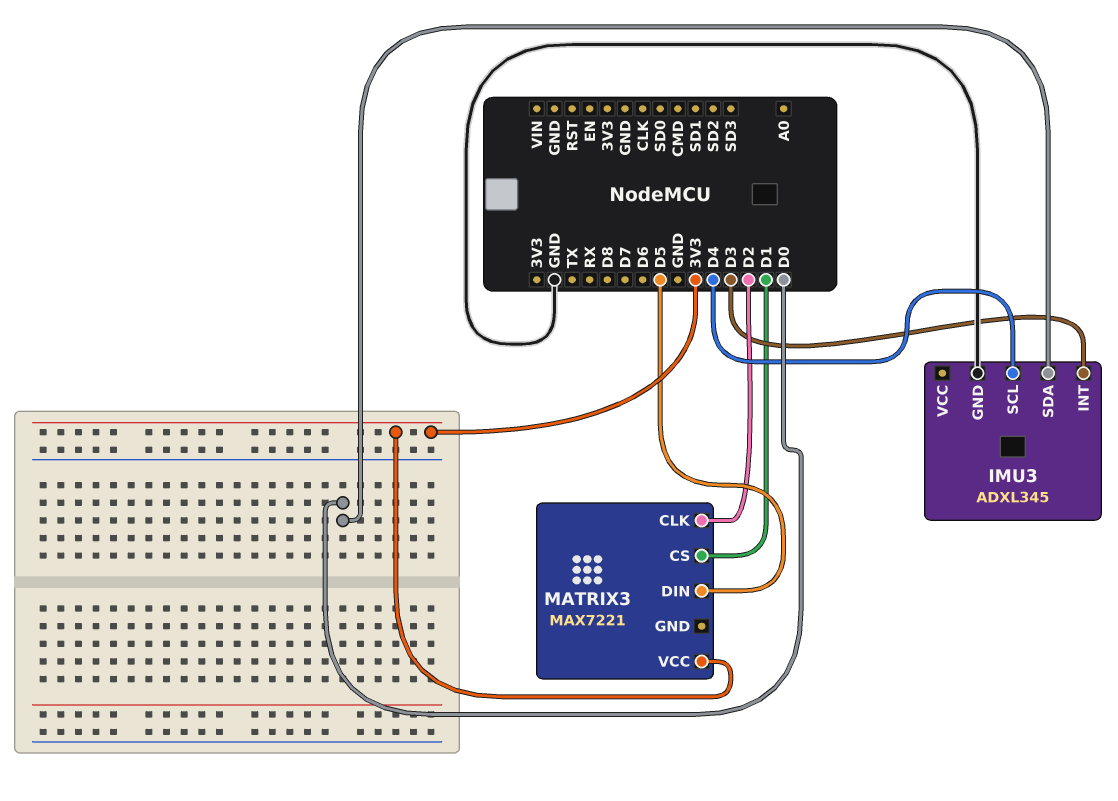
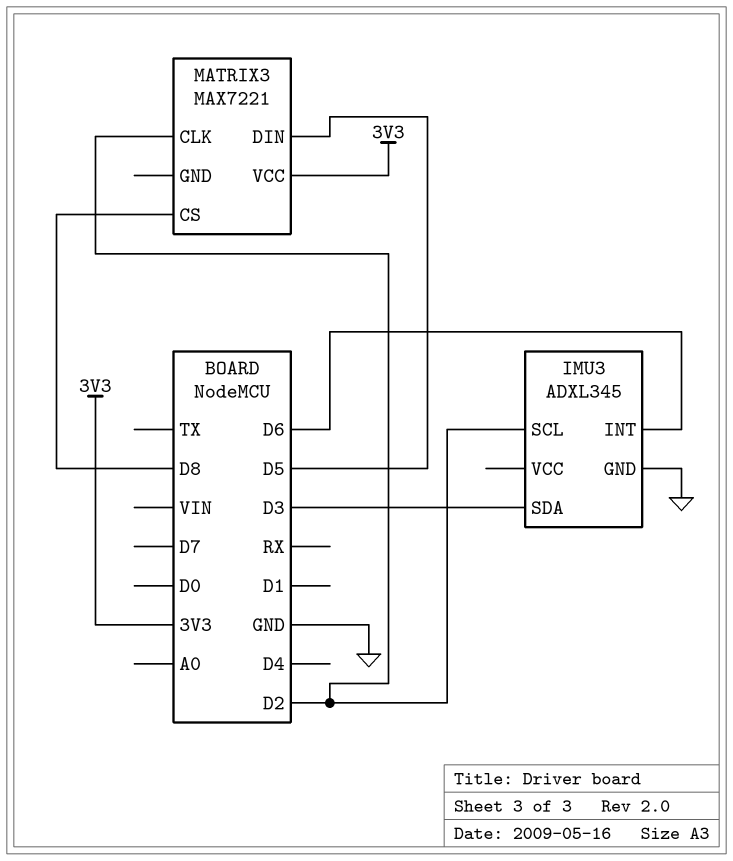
IMU3 pin INT: D3 -> D6
IMU3 pin SCL: D4 -> D2
IMU3 pin SDA: D0 -> D3
MATRIX3 pin CS: D1 -> D8

